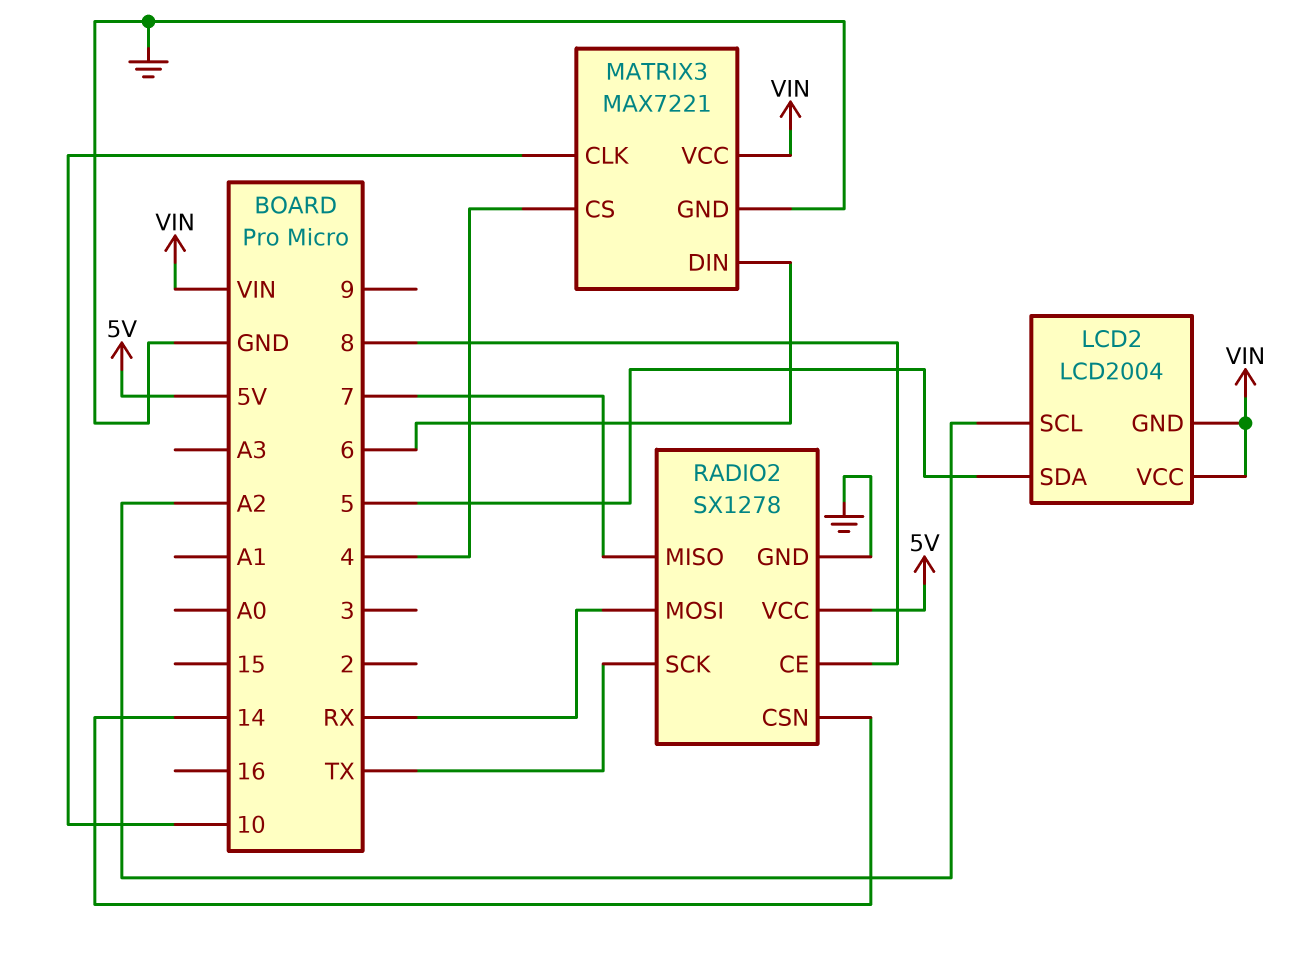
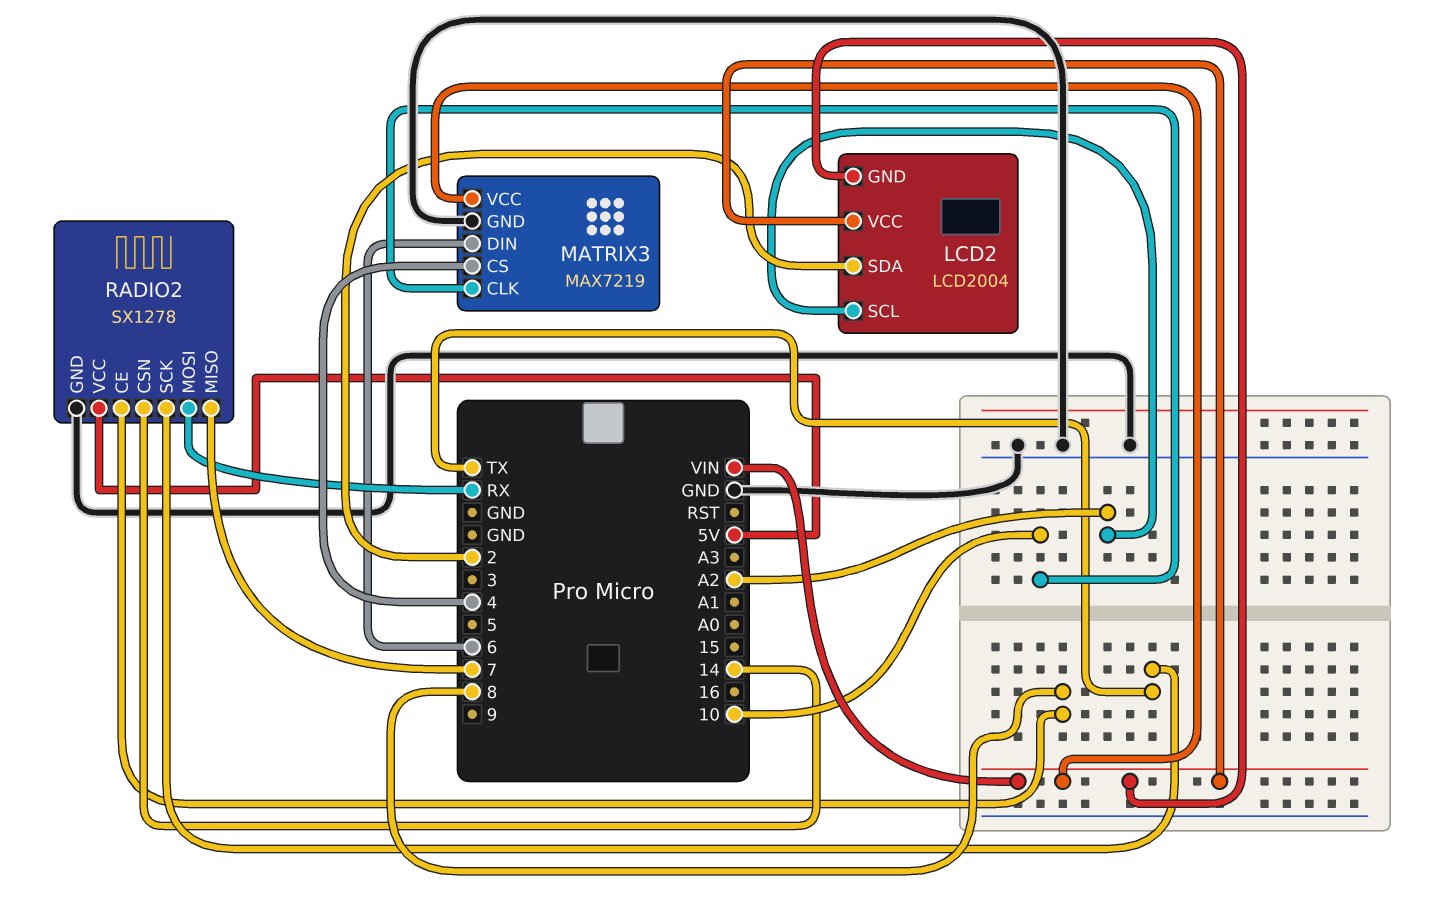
LCD2 pin SDA: 5 -> 2
MATRIX3: MAX7221 -> MAX7219

